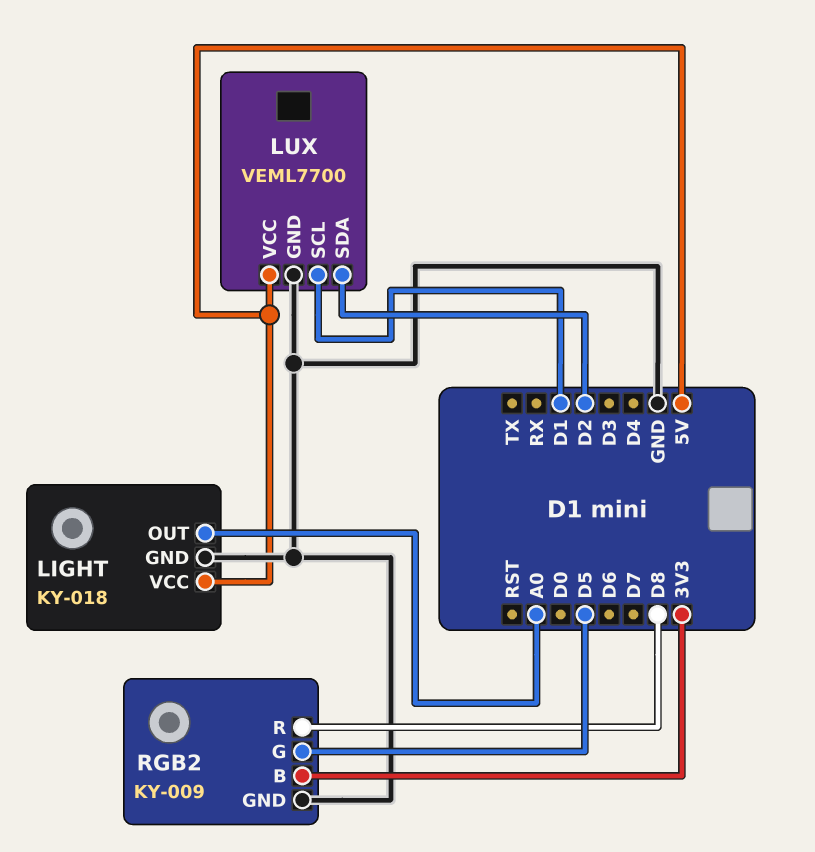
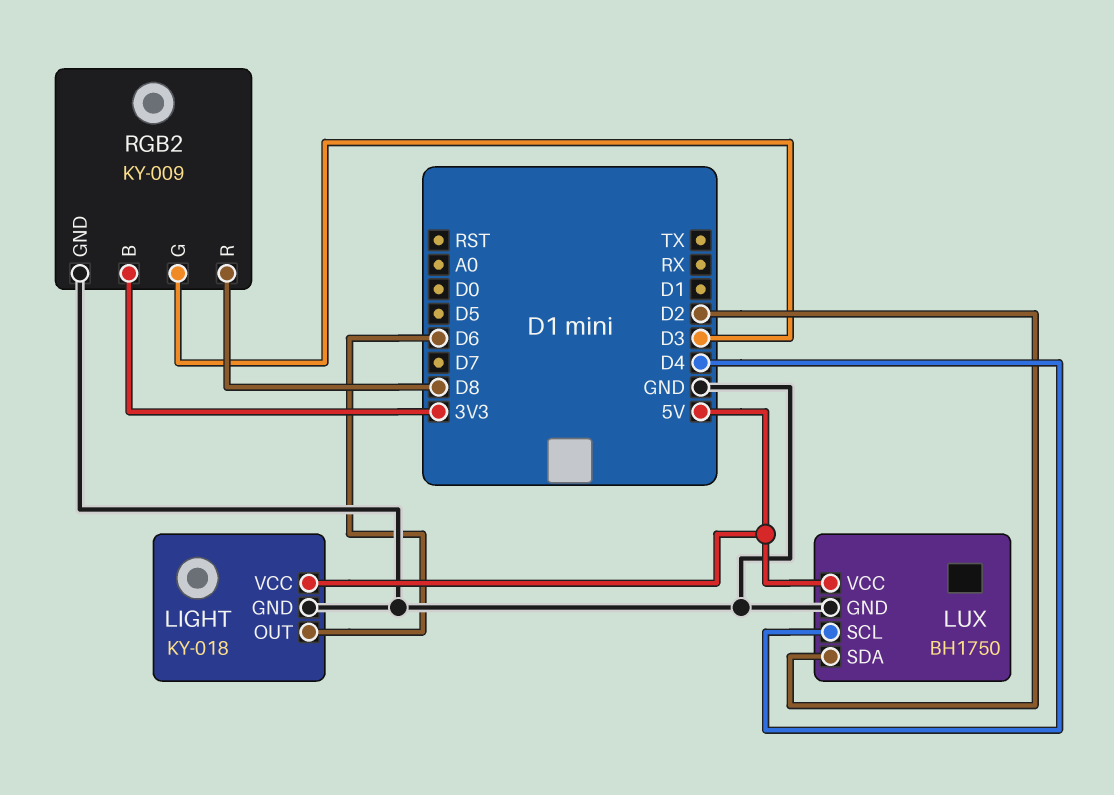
LIGHT pin OUT: A0 -> D6
LUX: VEML7700 -> BH1750
LUX pin SCL: D1 -> D4
RGB2 pin G: D5 -> D3

